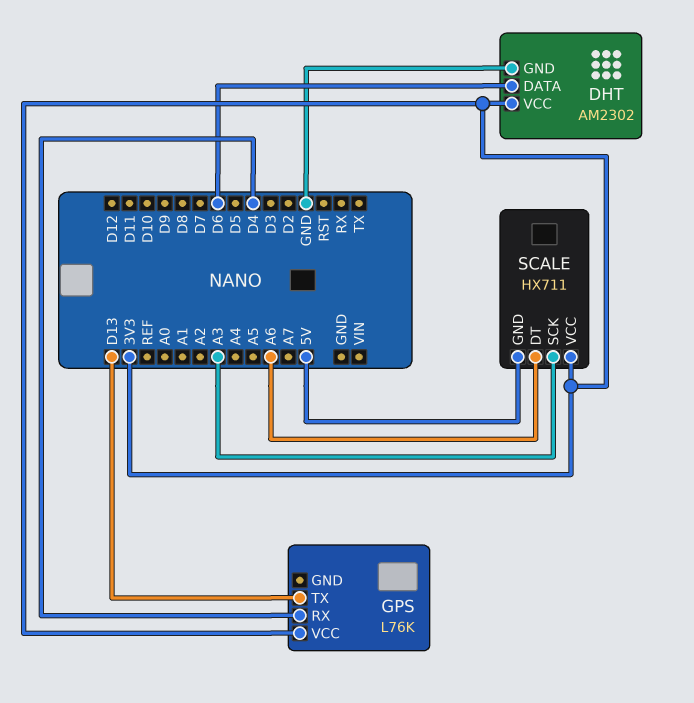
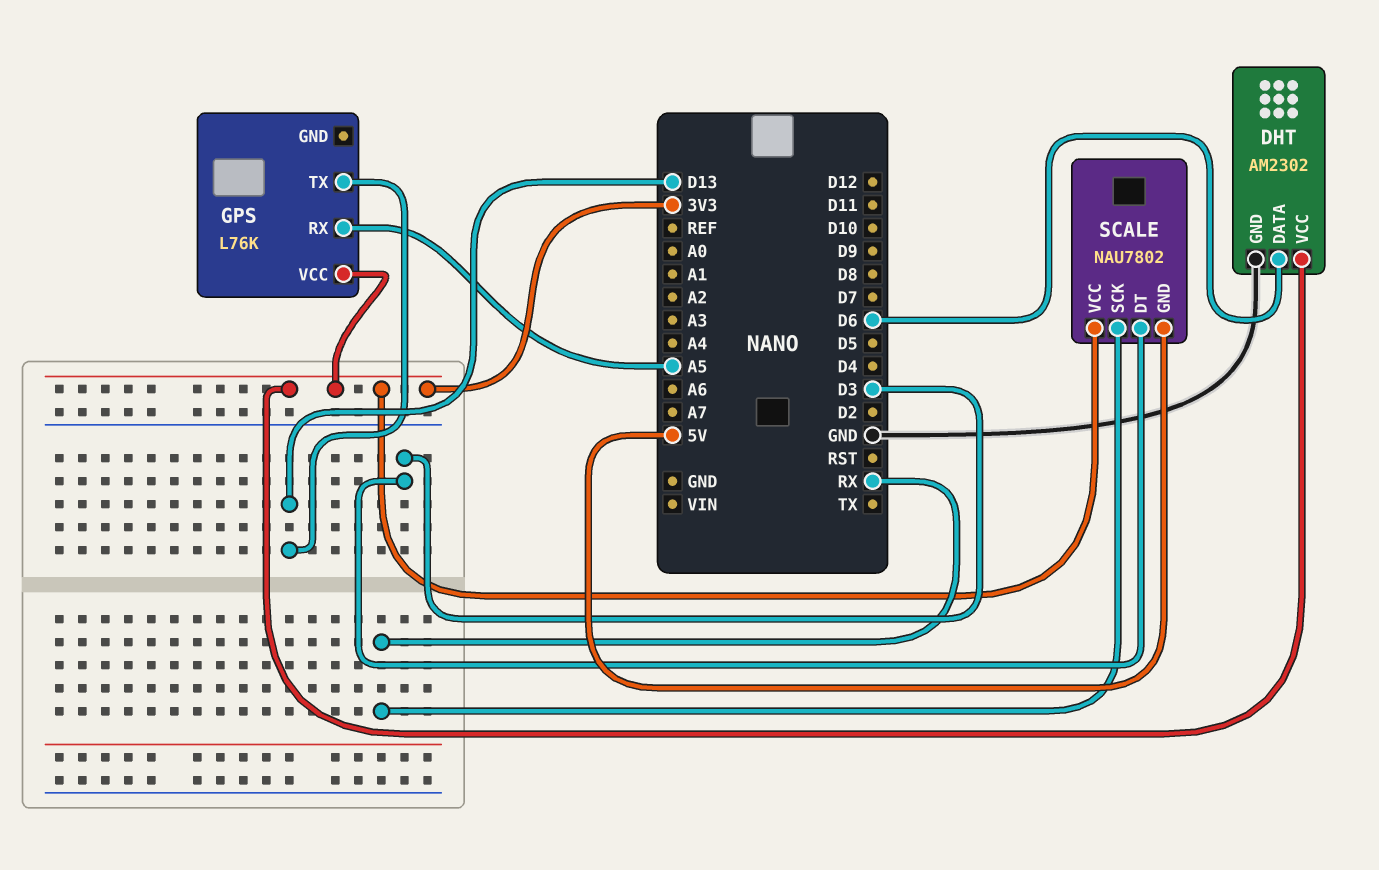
GPS pin RX: D4 -> A5
SCALE: HX711 -> NAU7802
SCALE pin DT: A6 -> D3
SCALE pin SCK: A3 -> RX

